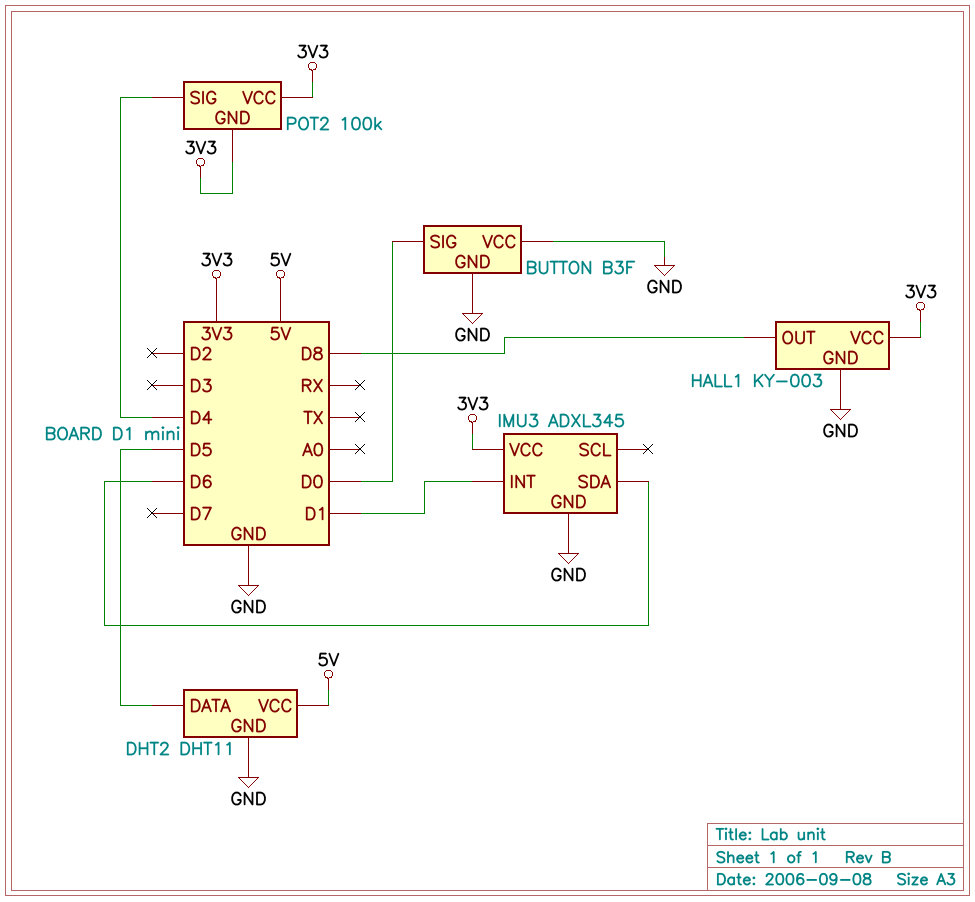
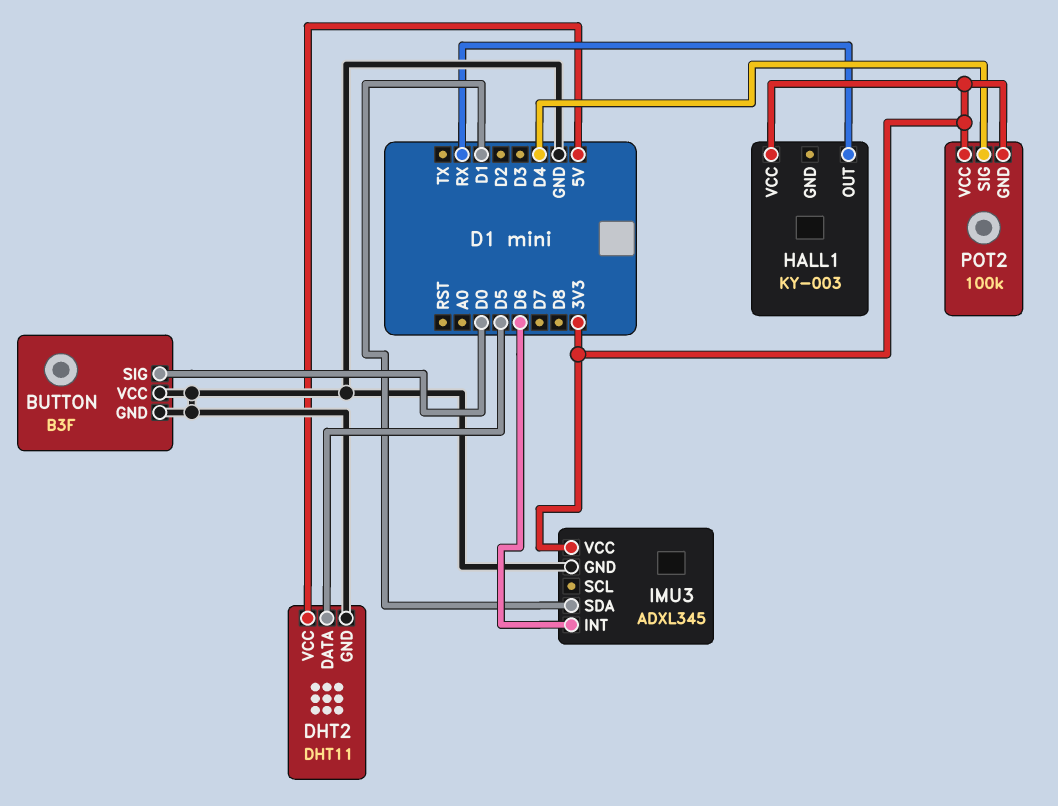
HALL1 pin GND: GND -> none
HALL1 pin OUT: D8 -> RX
IMU3 pin INT: D1 -> D6
IMU3 pin SDA: D6 -> D1

